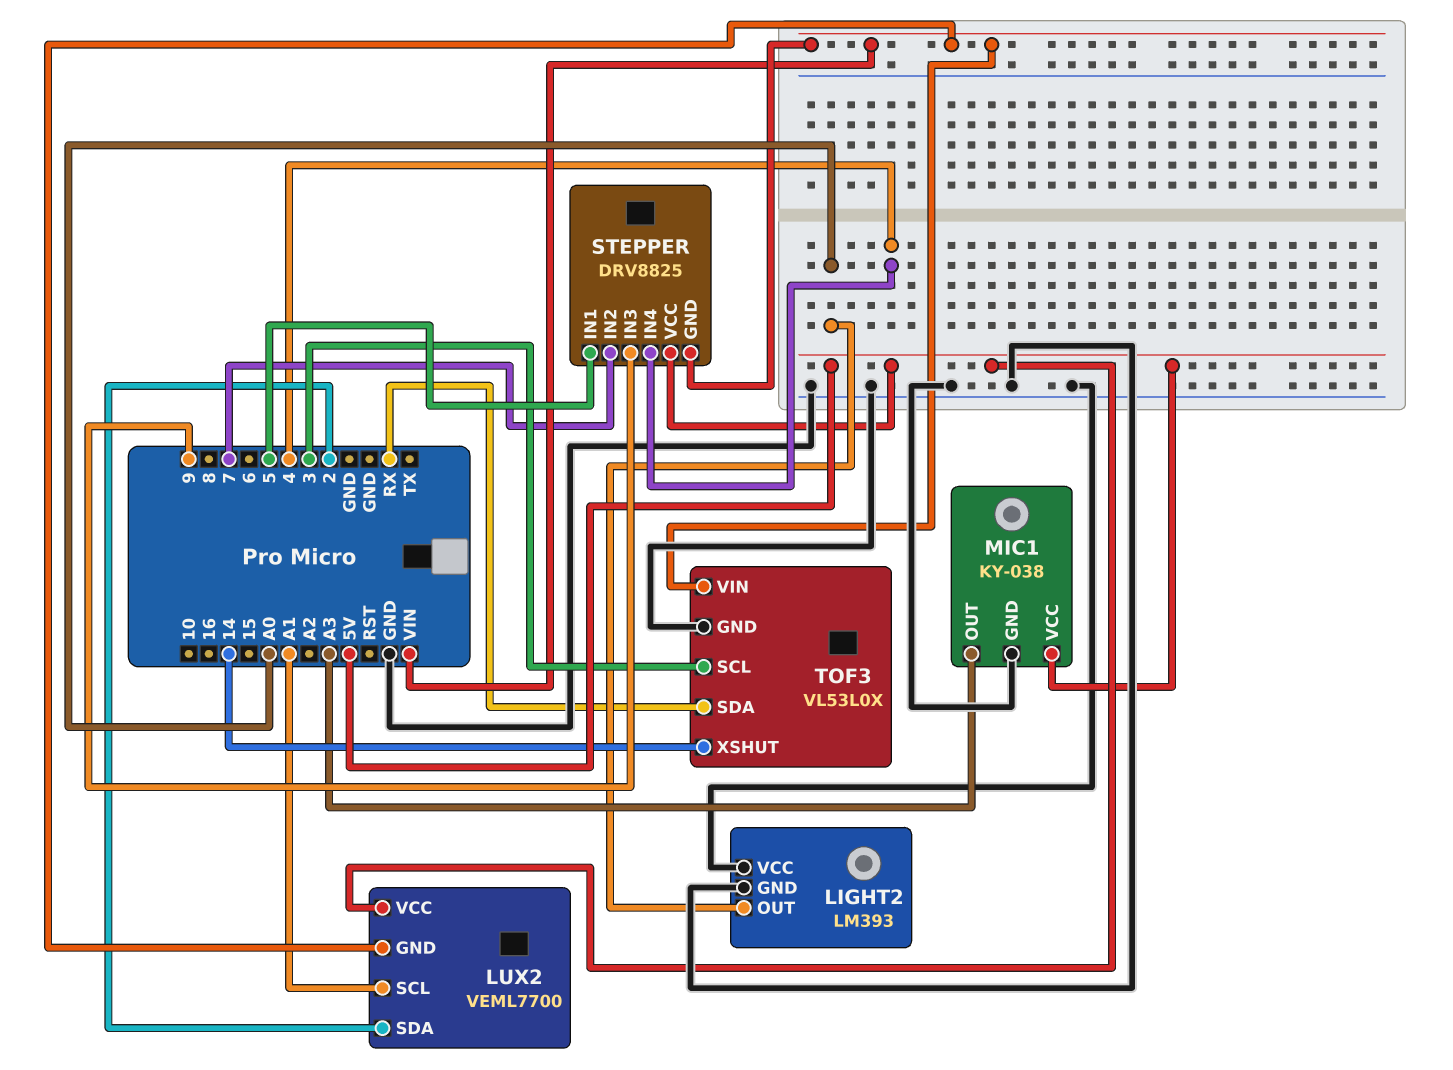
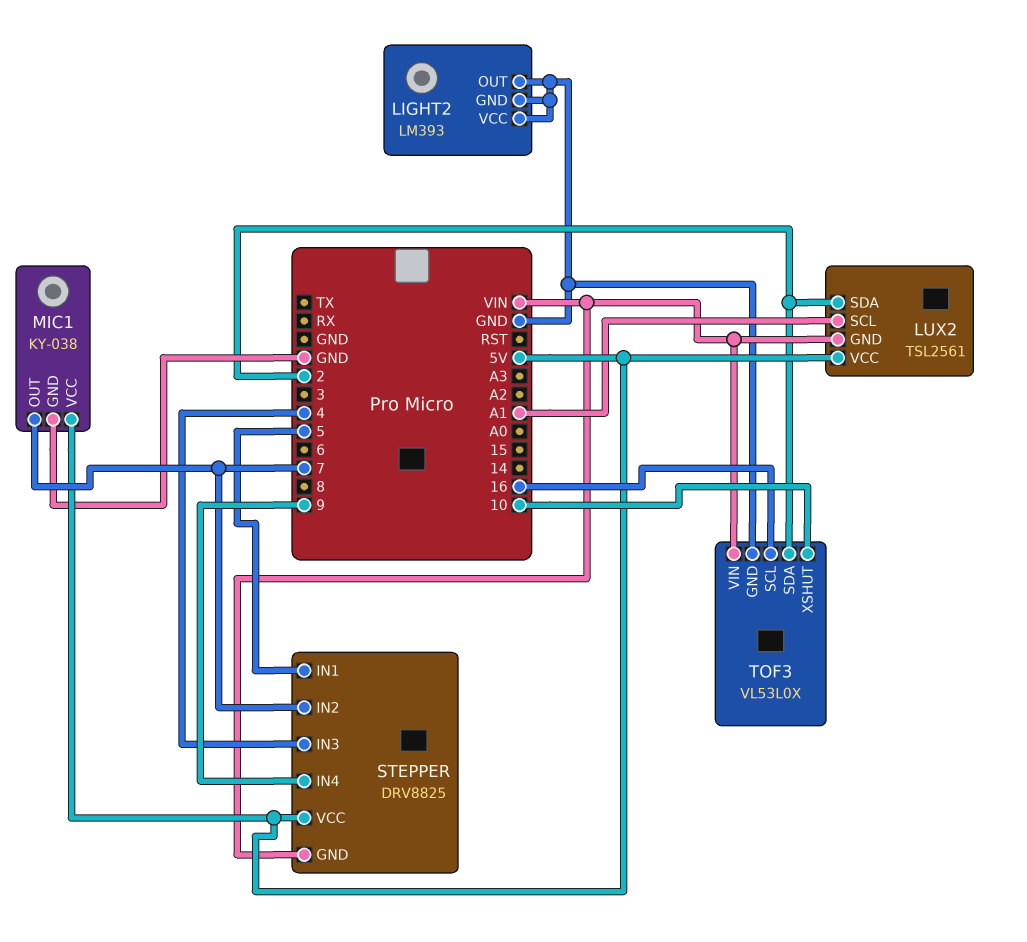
LIGHT2 pin OUT: A0 -> GND
LUX2: VEML7700 -> TSL2561
MIC1 pin OUT: A3 -> 7
STEPPER pin IN3: 9 -> 4
STEPPER pin IN4: 4 -> 9
TOF3 pin SCL: 3 -> 16
TOF3 pin SDA: RX -> 2
TOF3 pin XSHUT: 14 -> 10

